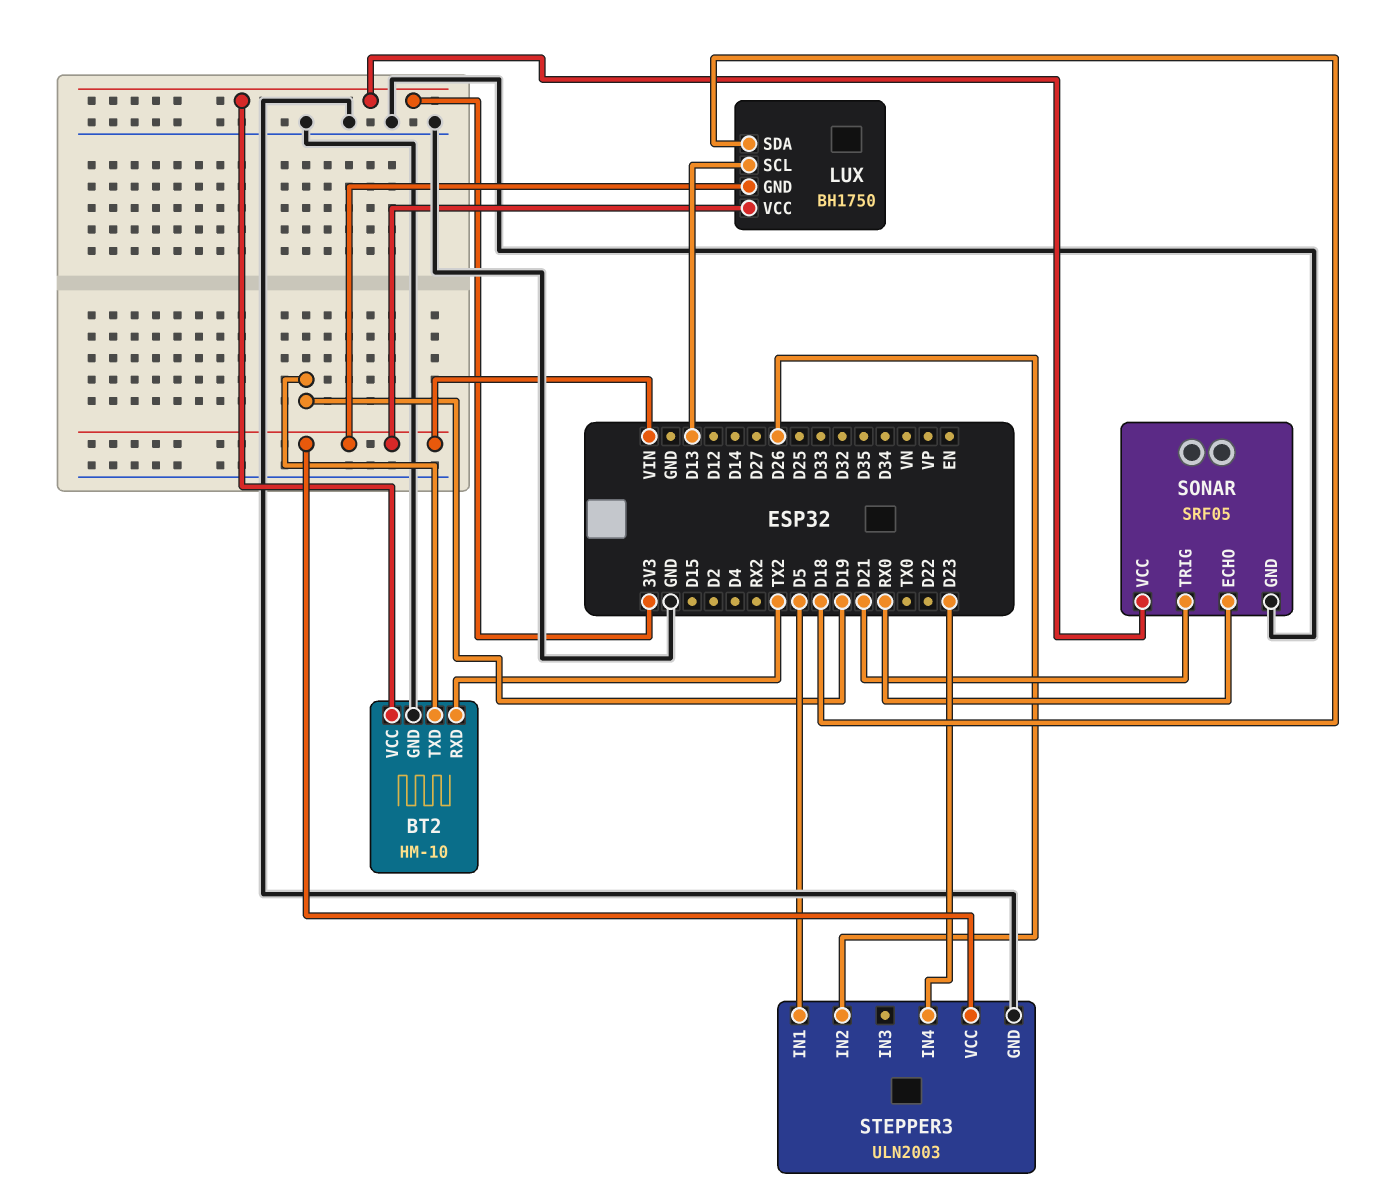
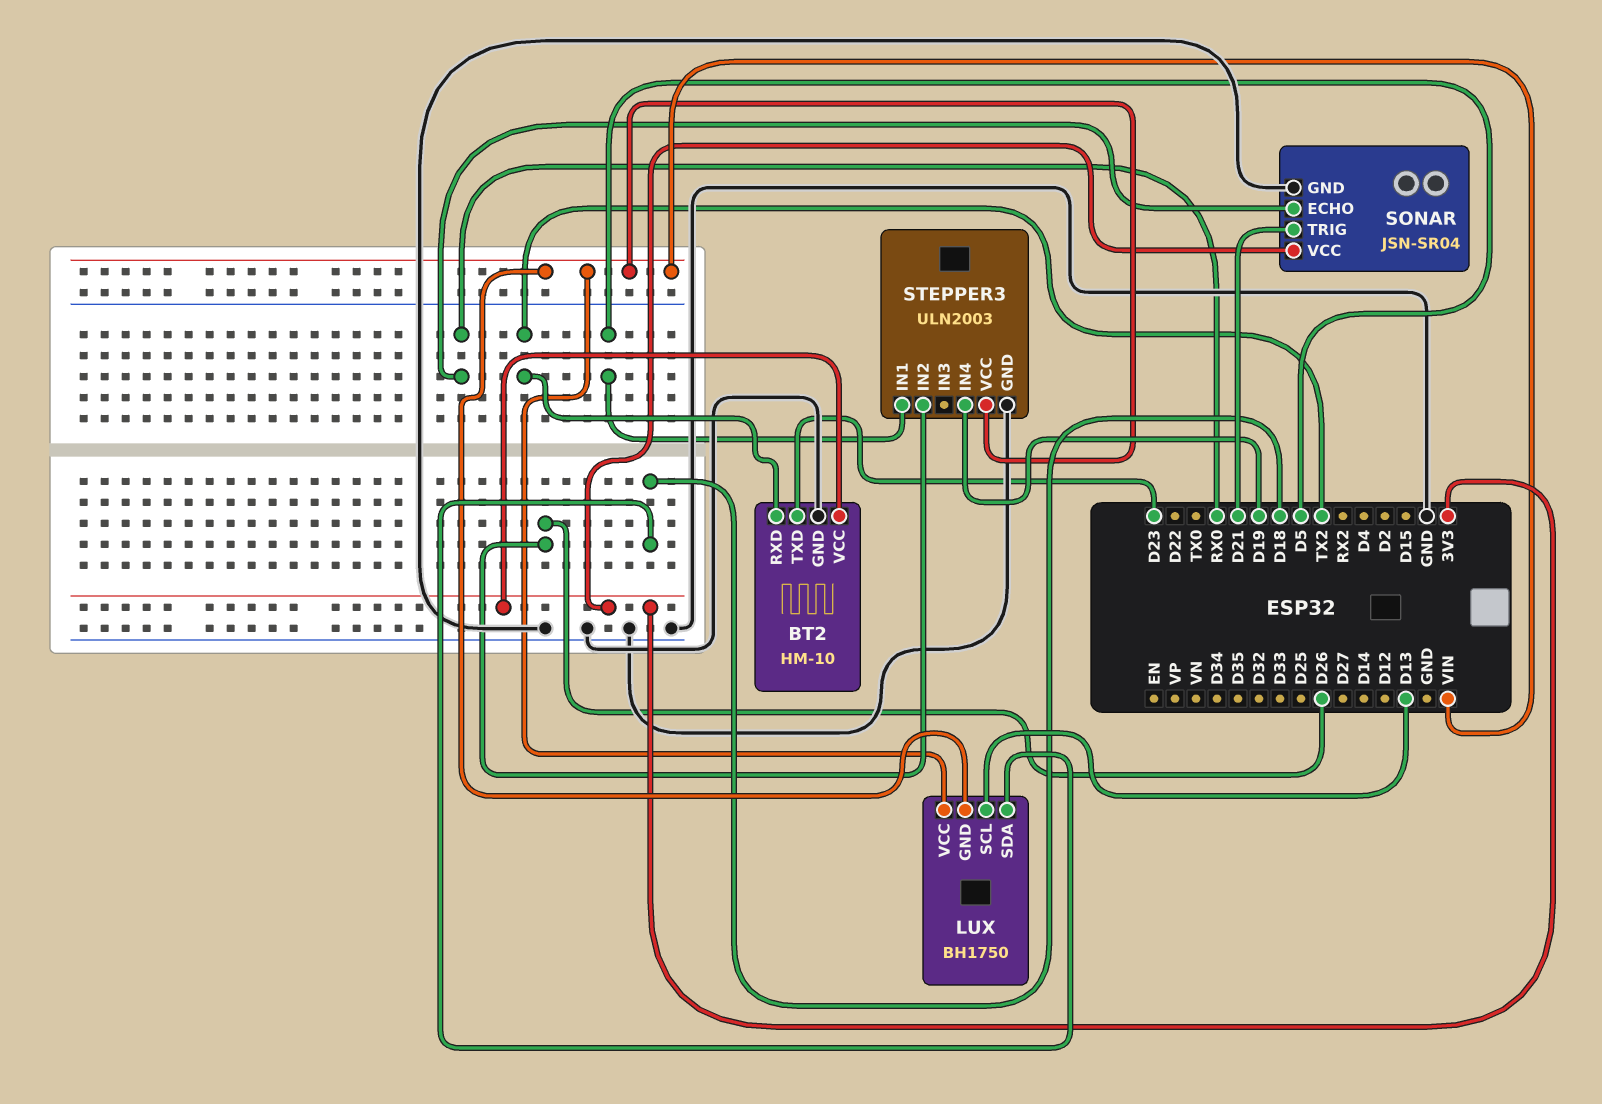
BT2 pin TXD: D19 -> D23
SONAR: SRF05 -> JSN-SR04
STEPPER3 pin IN4: D23 -> D19

